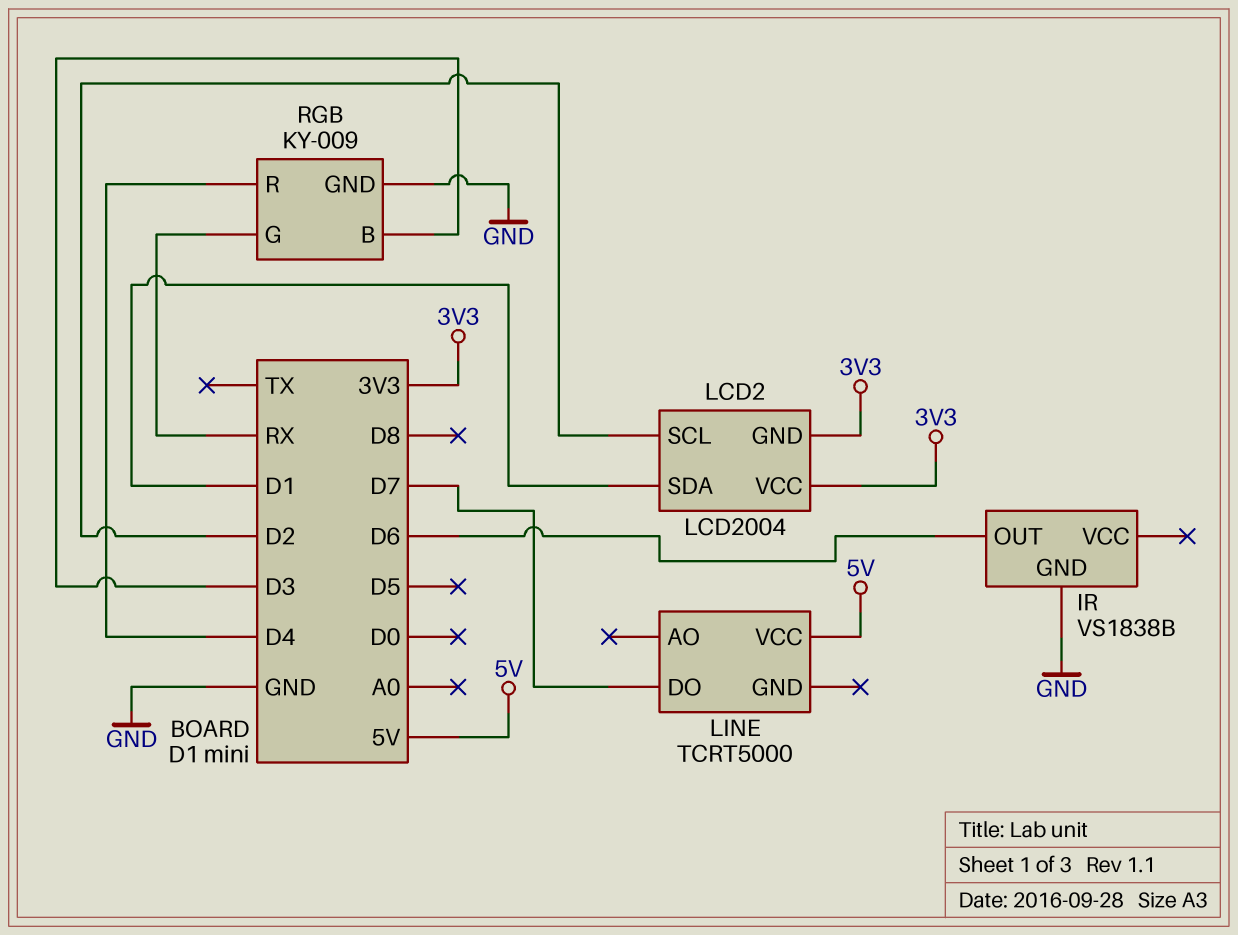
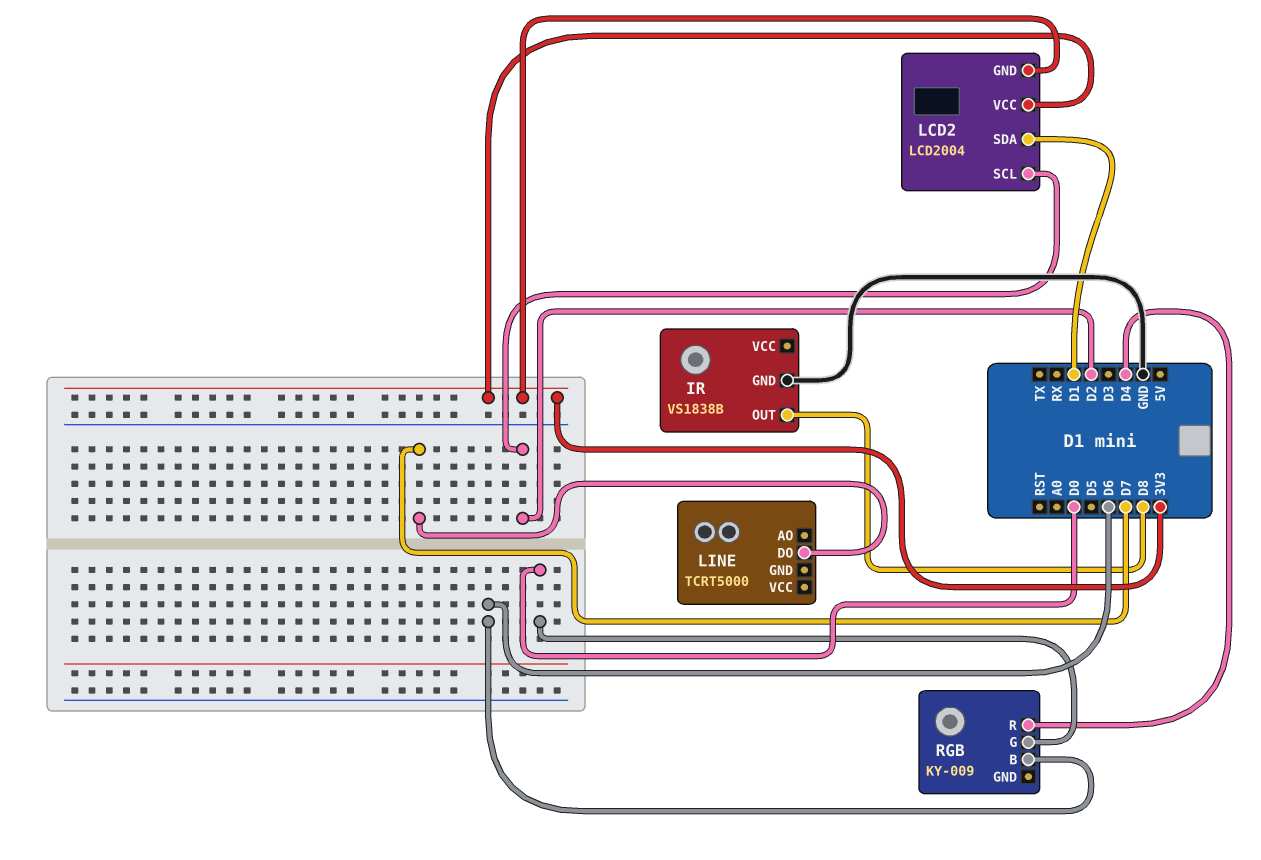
IR pin OUT: D6 -> D8
LINE pin VCC: 5V -> none
RGB pin B: D3 -> D6
RGB pin G: RX -> D0
RGB pin GND: GND -> none

